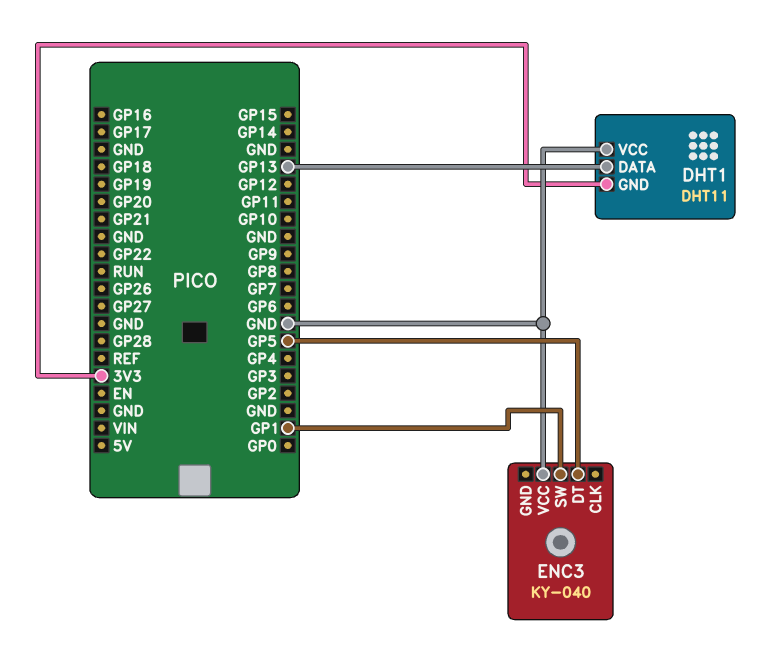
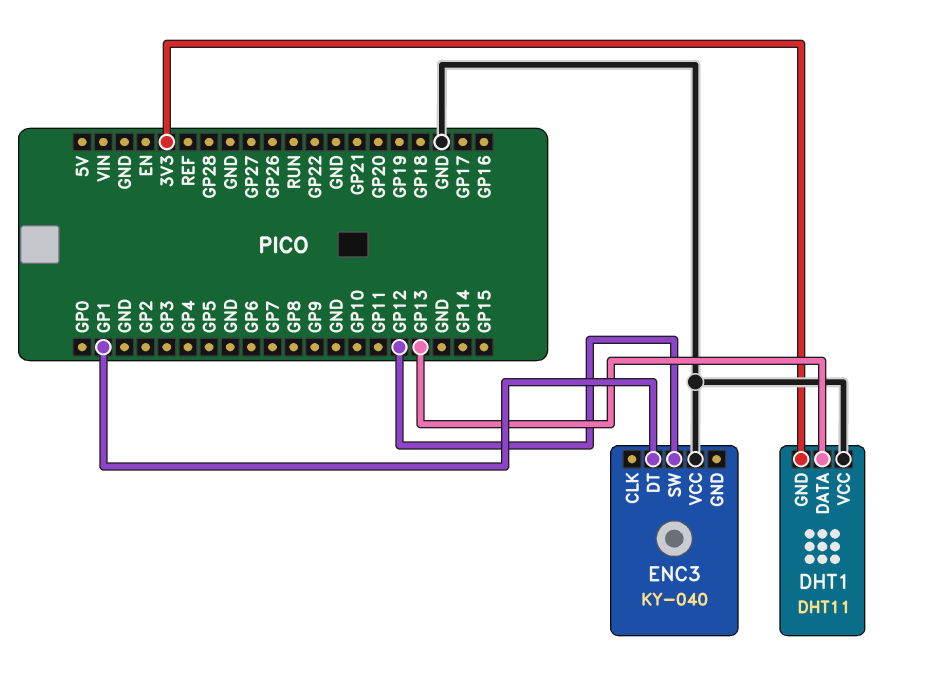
ENC3 pin DT: GP5 -> GP1
ENC3 pin SW: GP1 -> GP12

